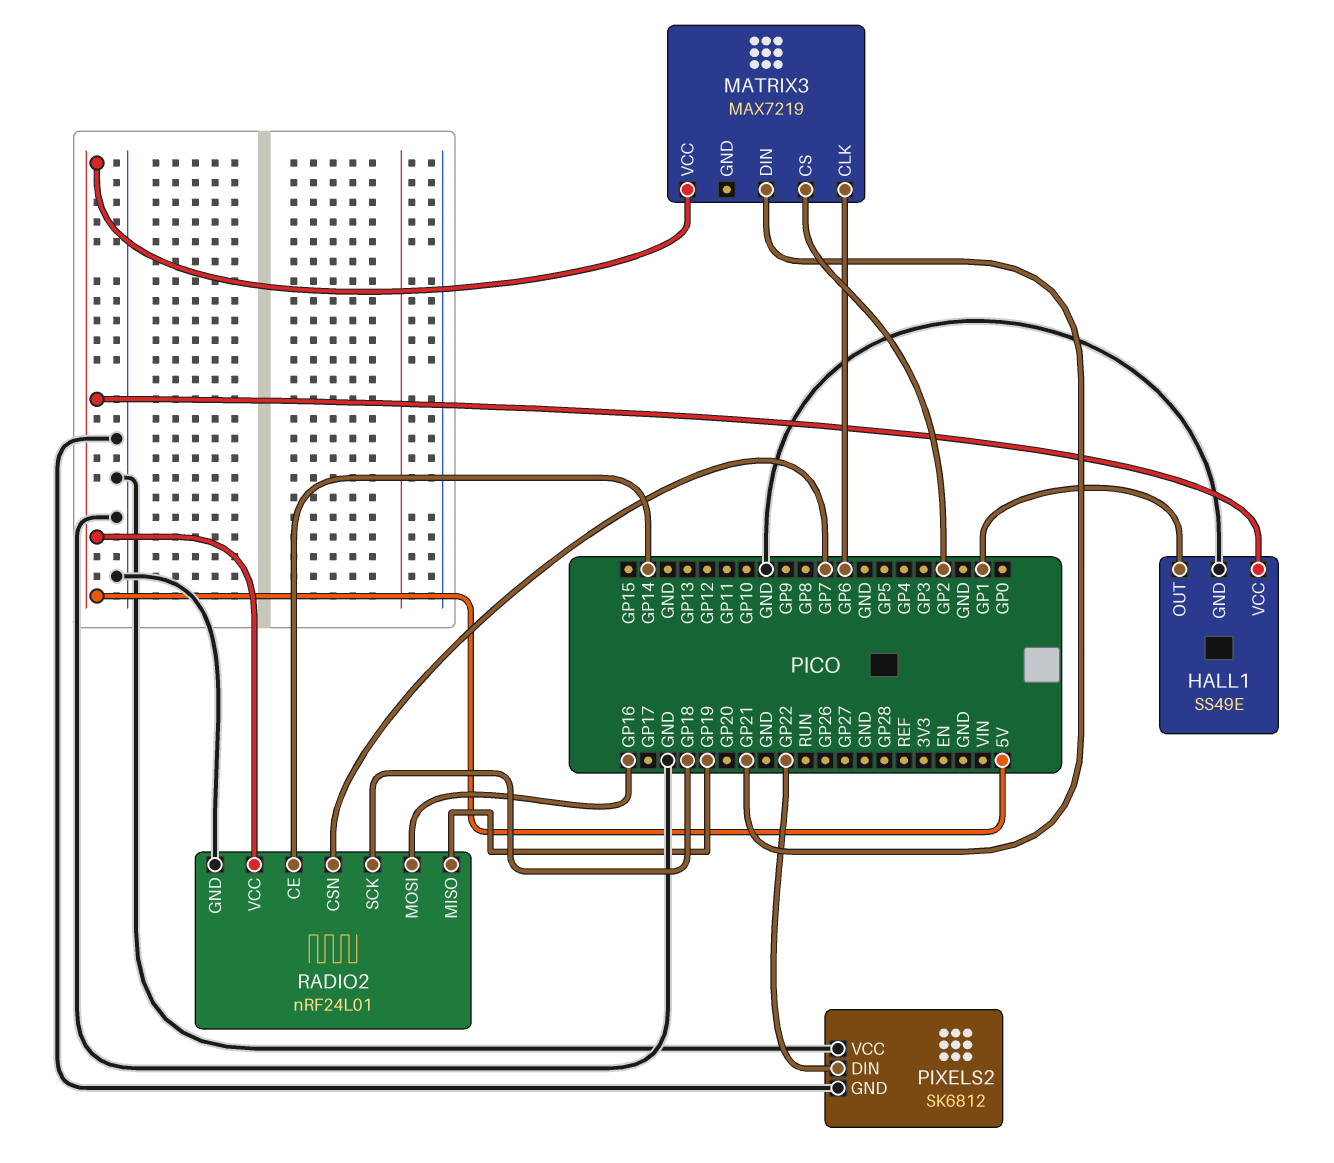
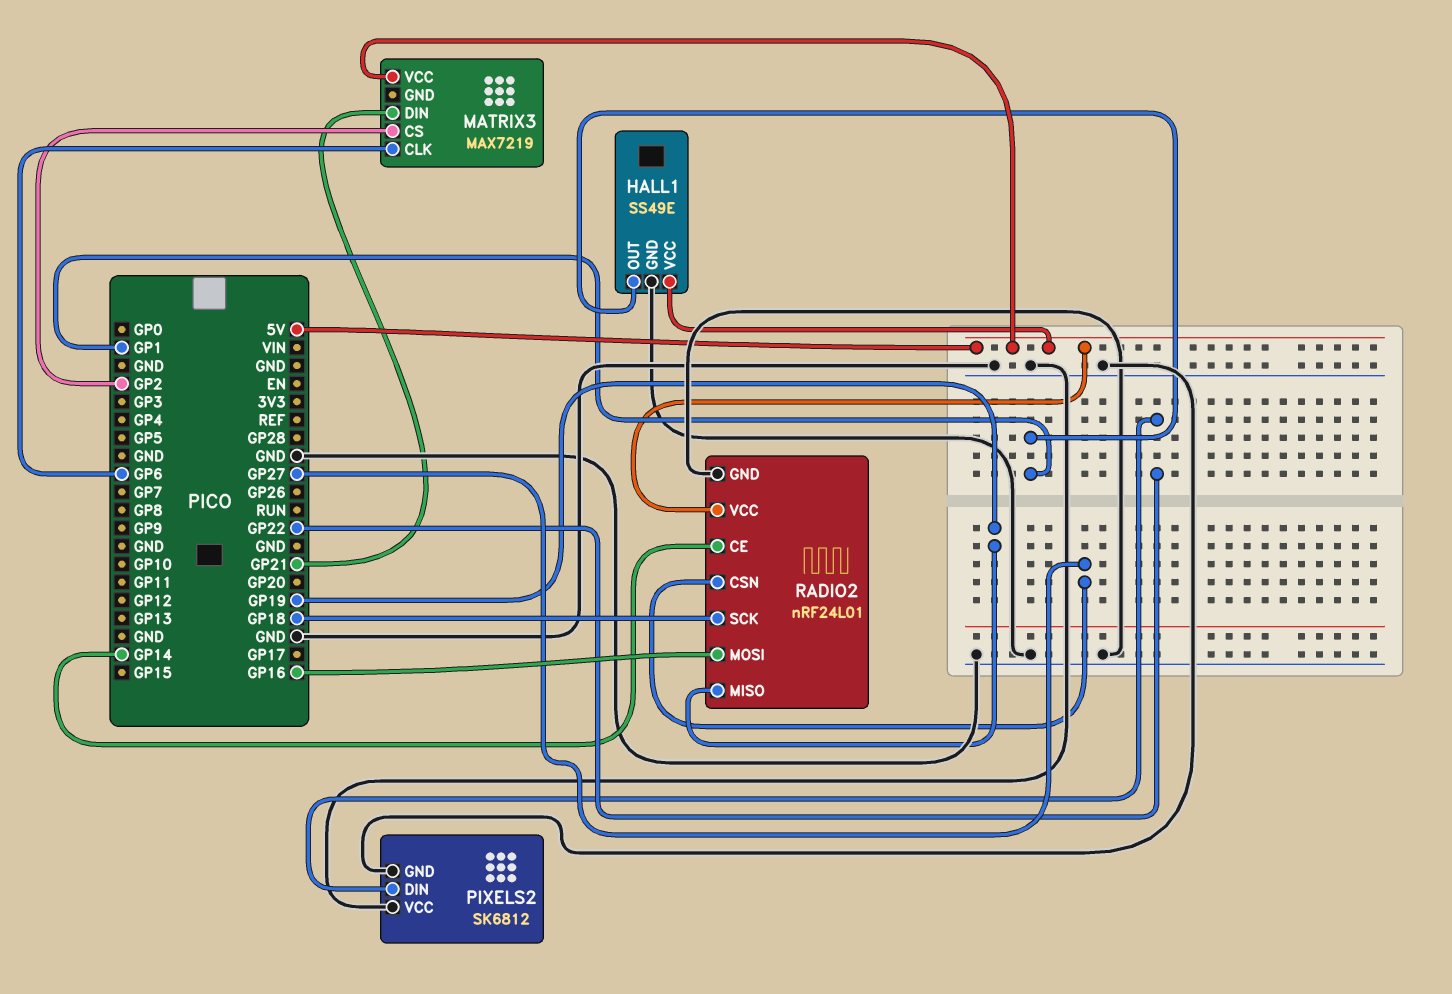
RADIO2 pin CSN: GP7 -> GP27

